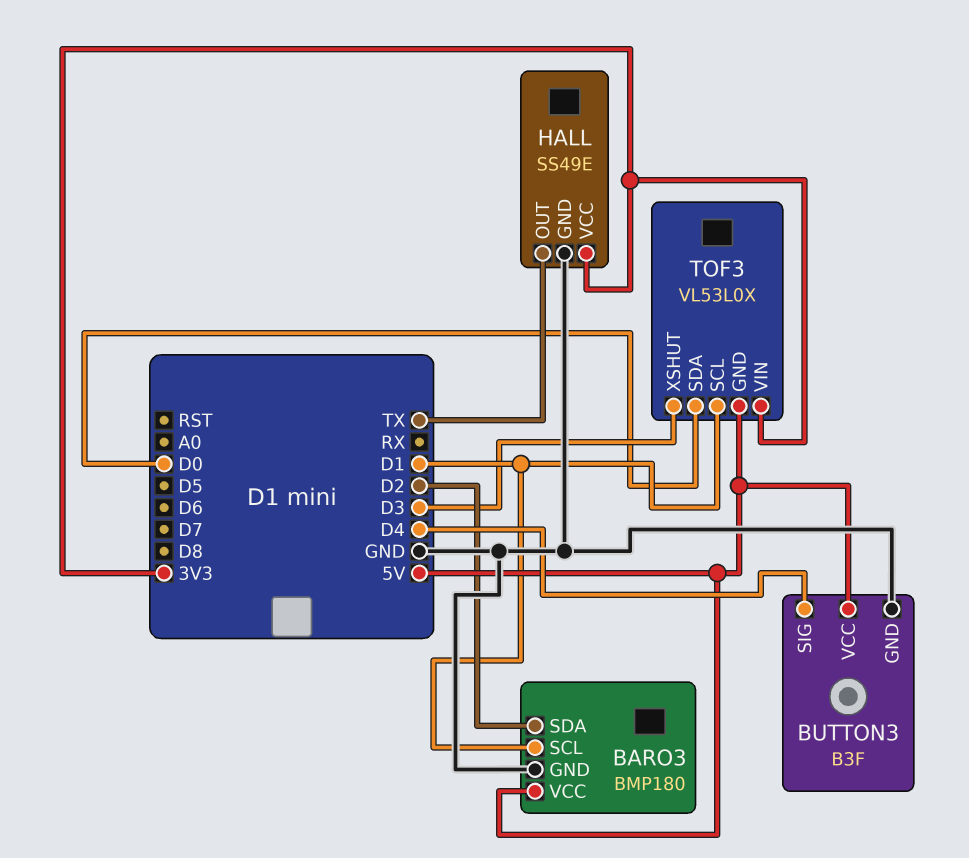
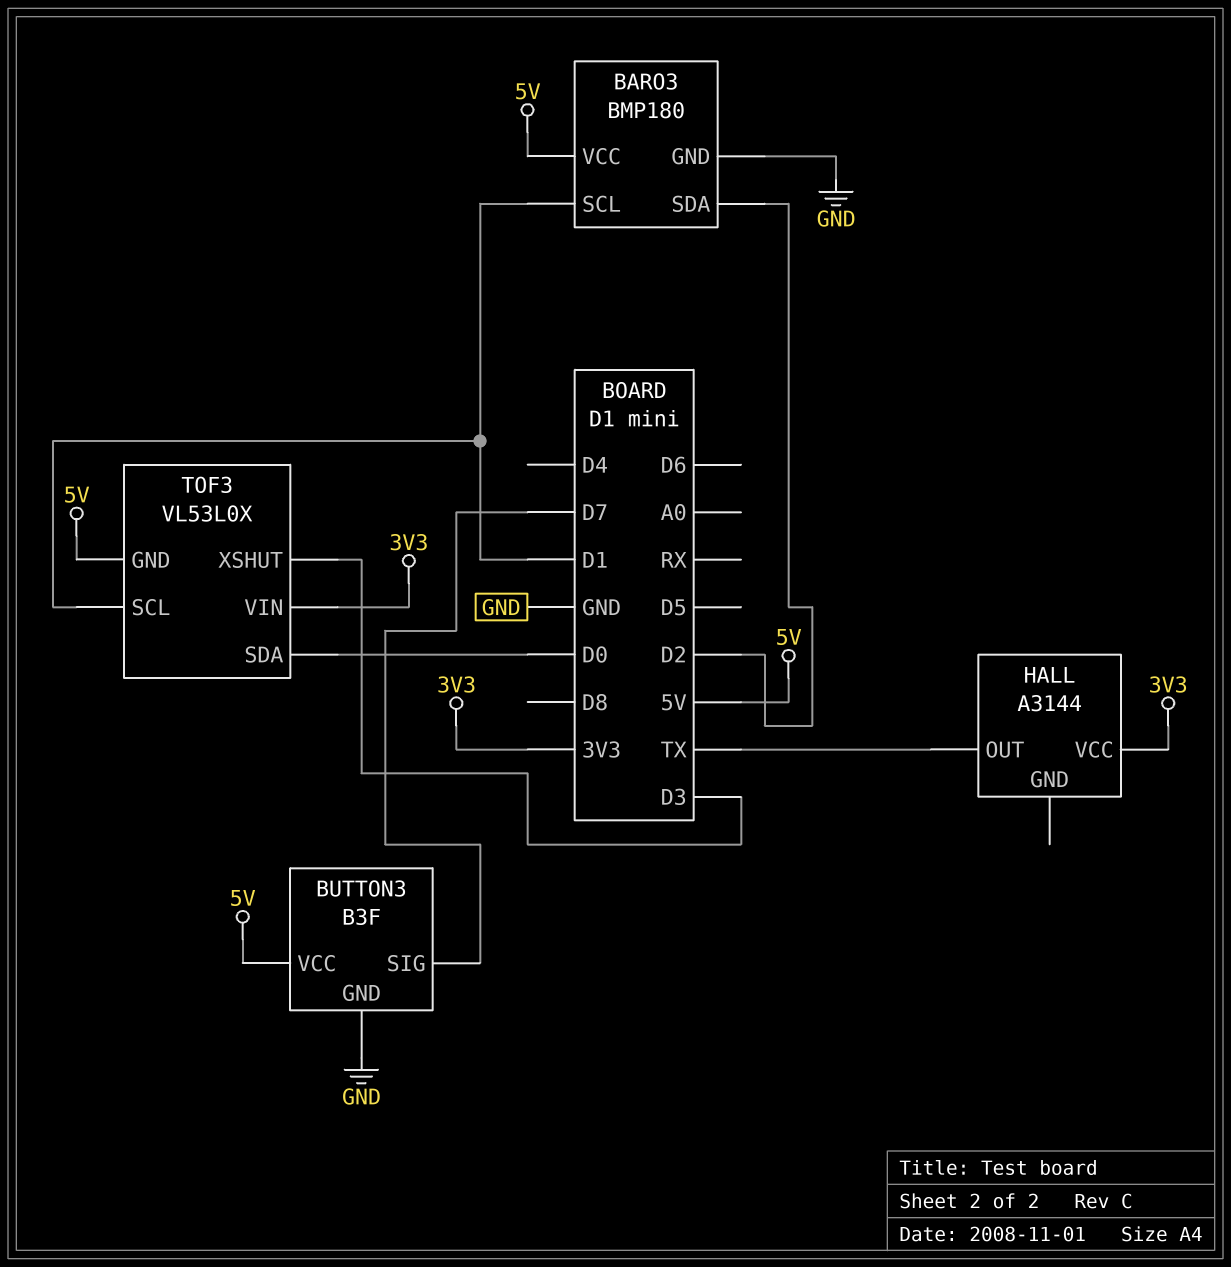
BUTTON3 pin SIG: D4 -> D7
HALL: SS49E -> A3144
HALL pin GND: GND -> none

